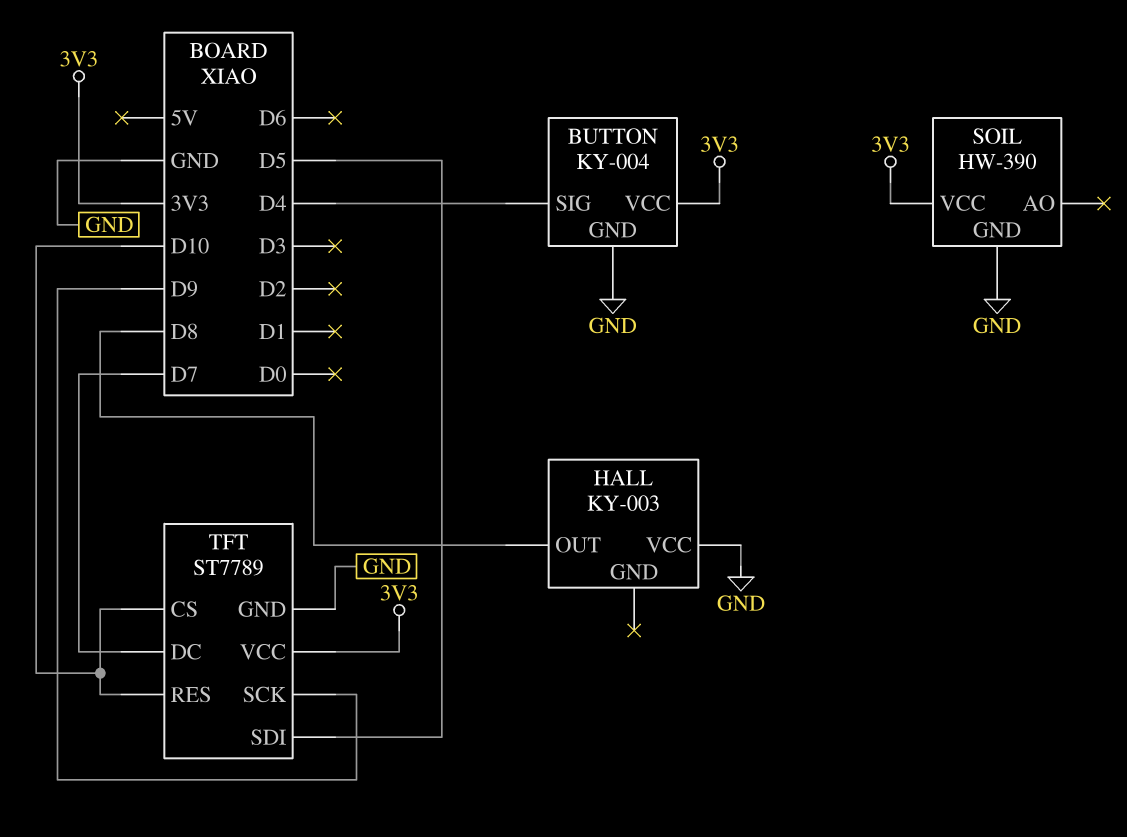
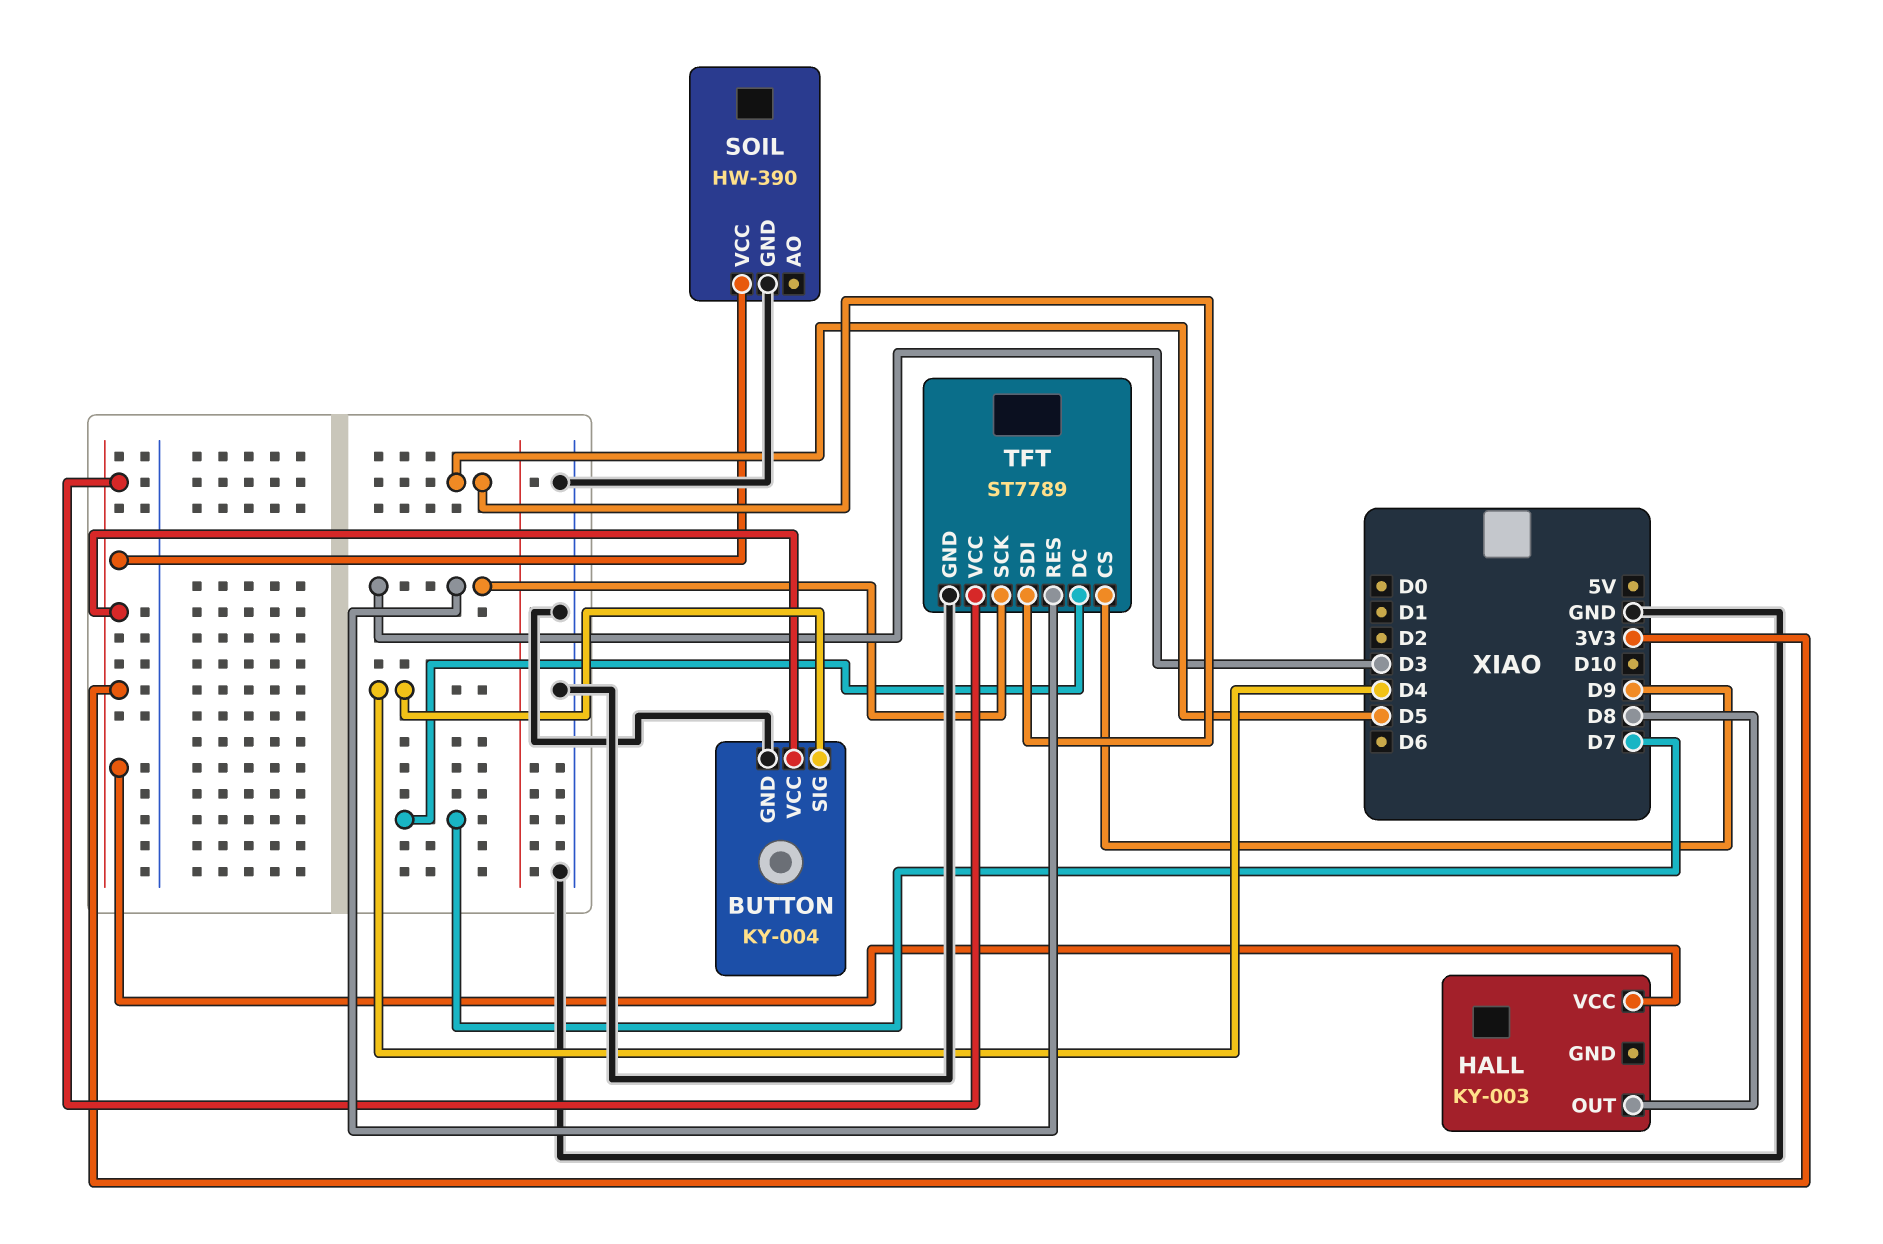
HALL pin VCC: GND -> 3V3
TFT pin CS: D10 -> D9
TFT pin RES: D10 -> D3
TFT pin SCK: D9 -> D3

